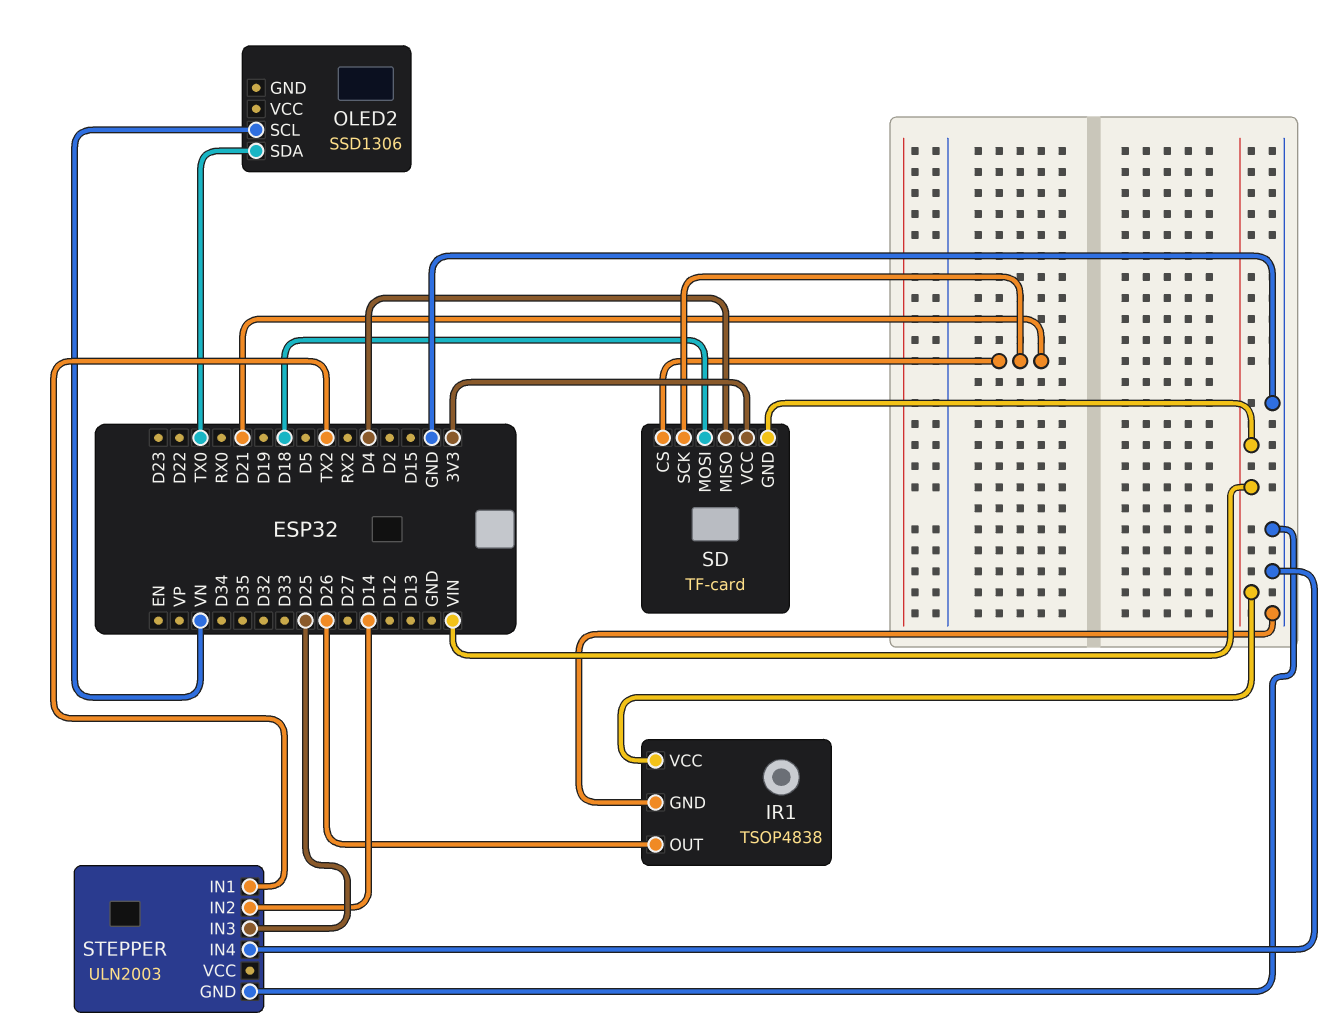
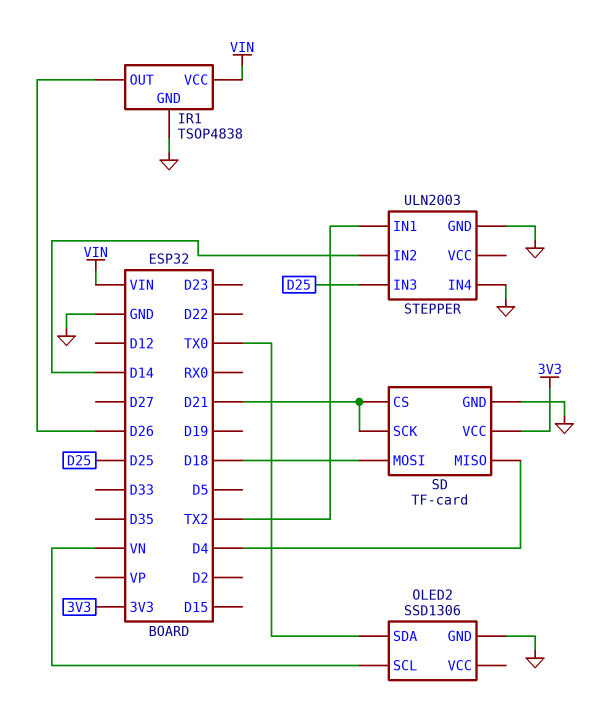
OLED2 pin GND: none -> GND
SD pin GND: VIN -> GND

